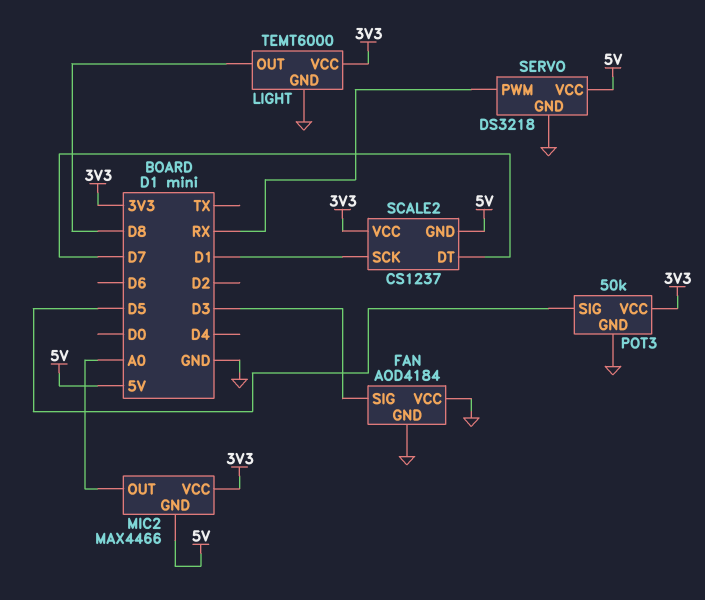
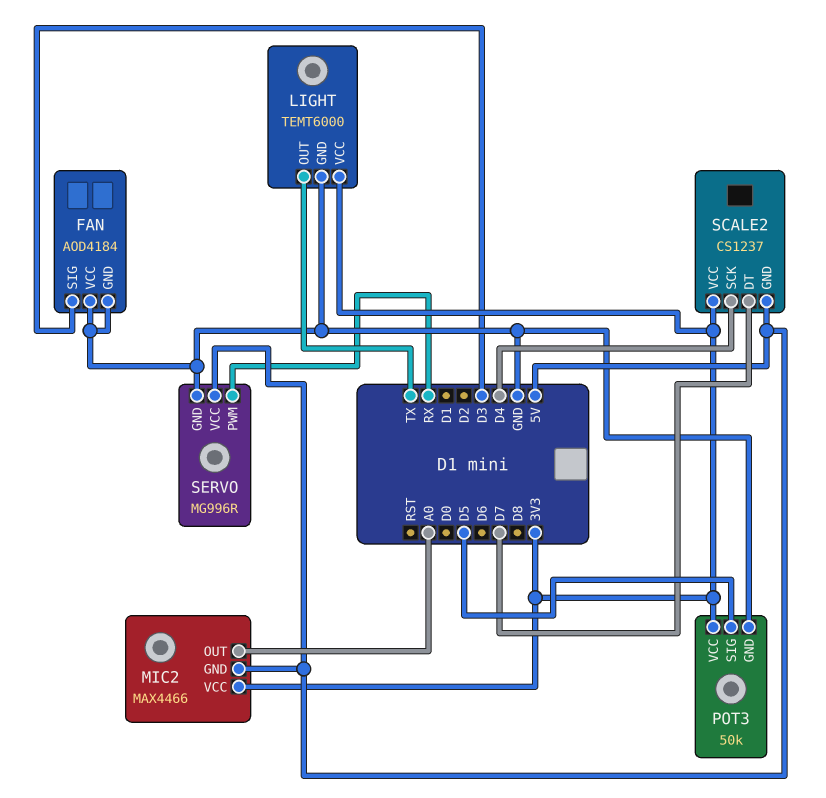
LIGHT pin OUT: D8 -> TX
SCALE2 pin SCK: D1 -> D4
SERVO: DS3218 -> MG996R

